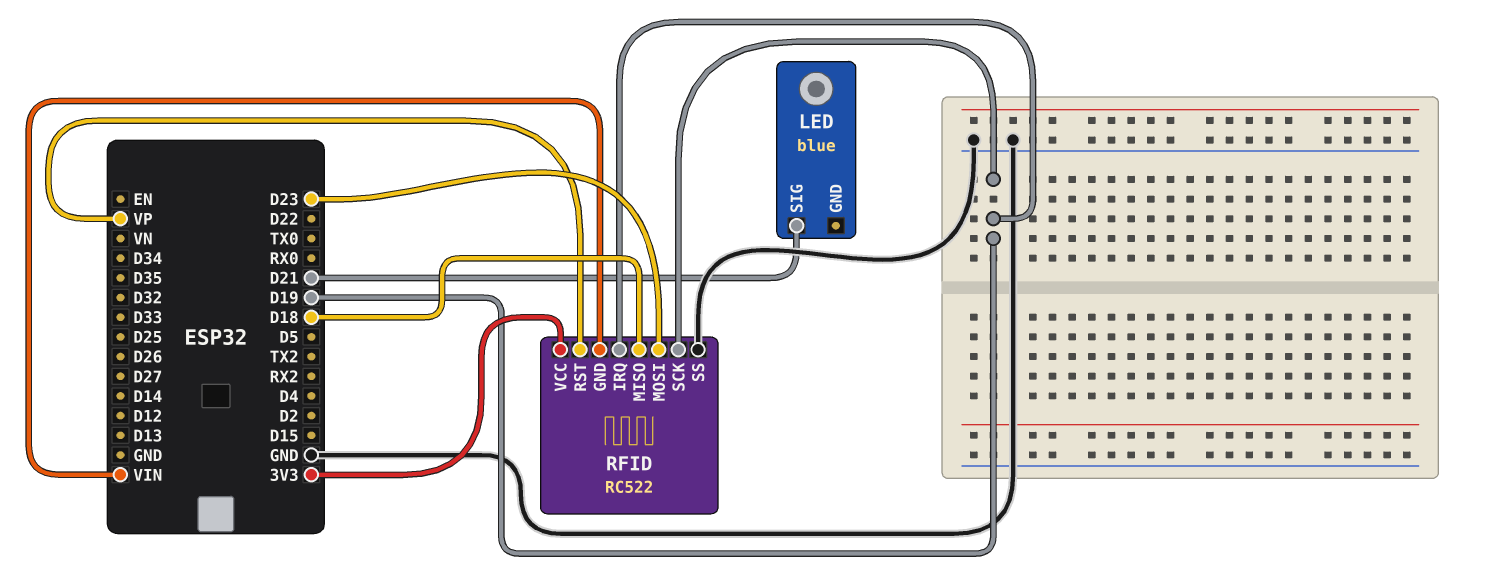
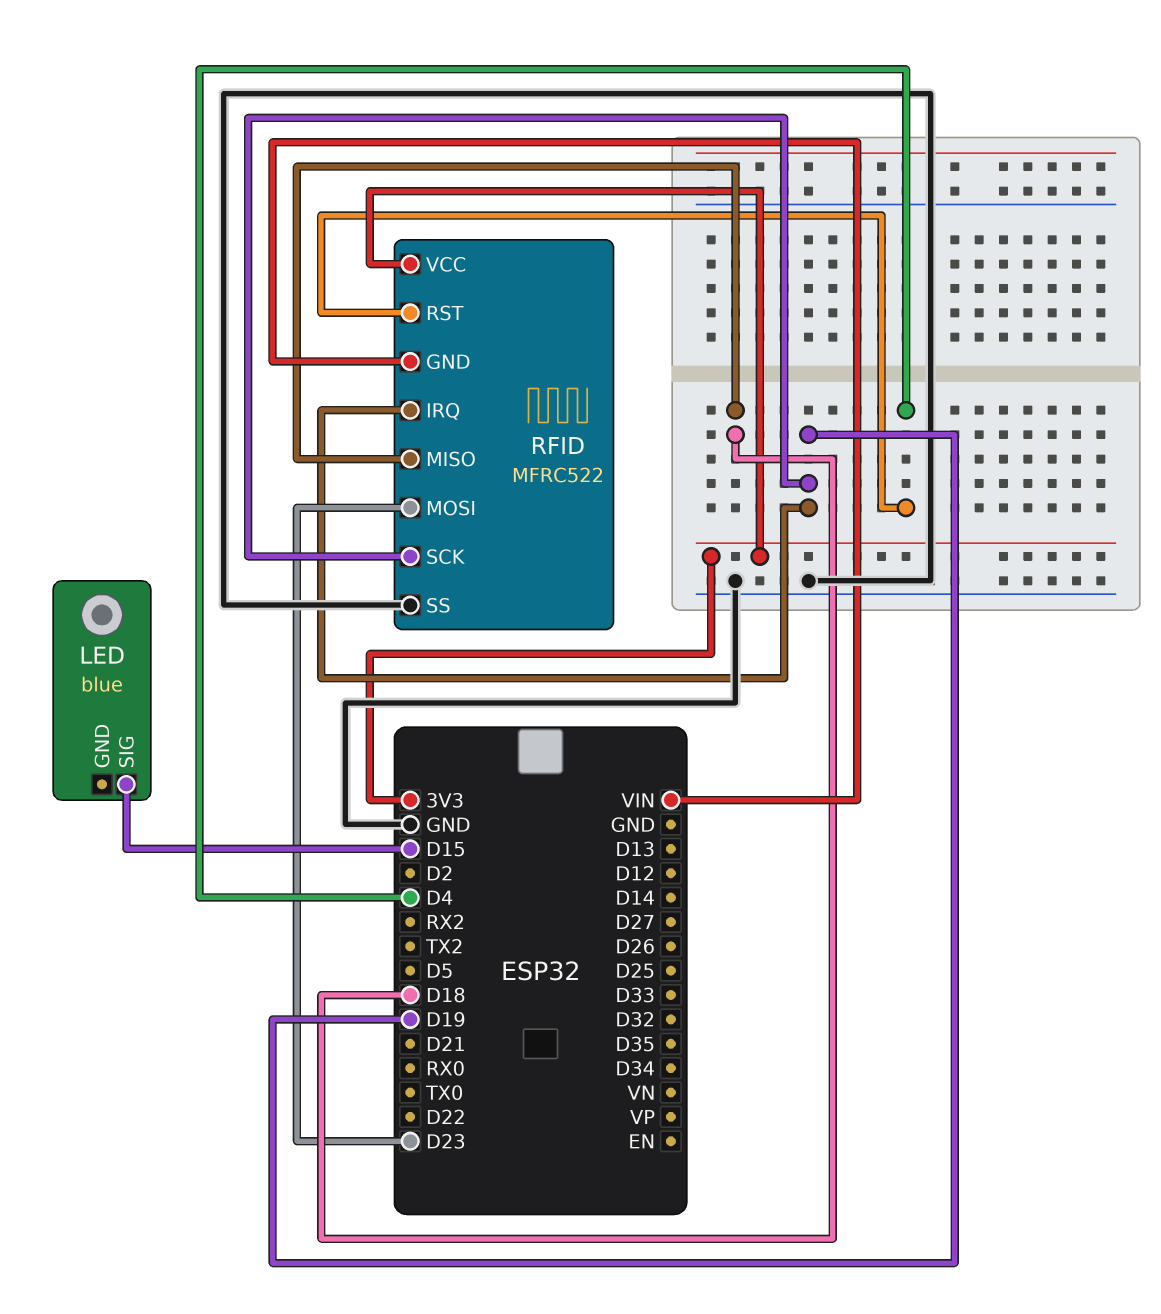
LED pin SIG: D21 -> D15
RFID: RC522 -> MFRC522
RFID pin RST: VP -> D4

